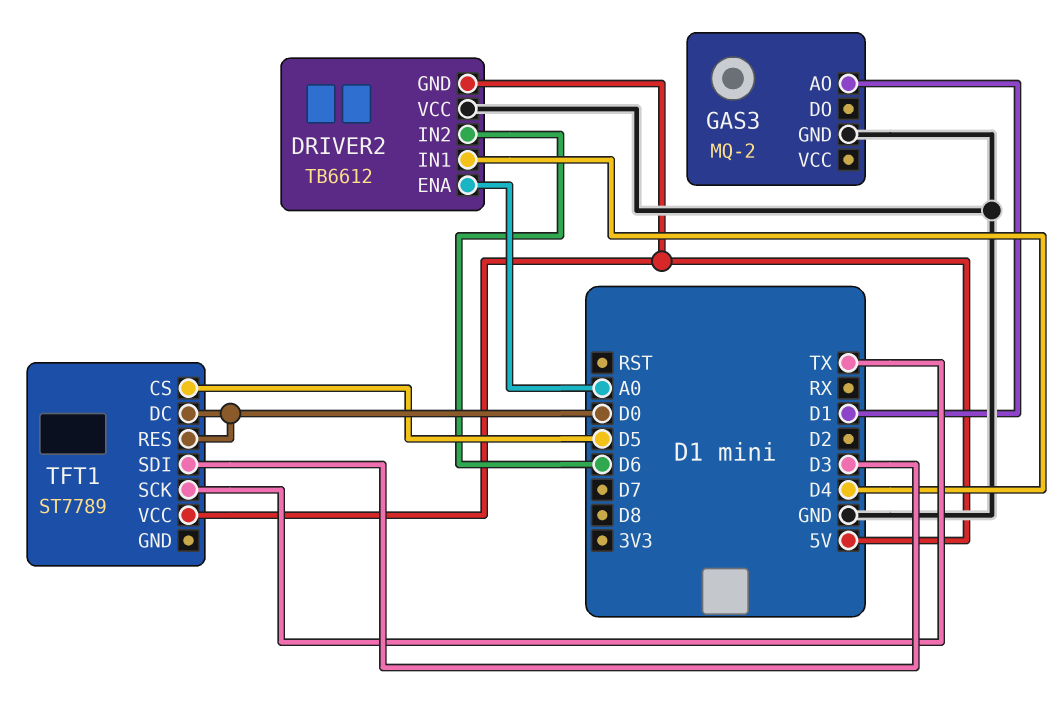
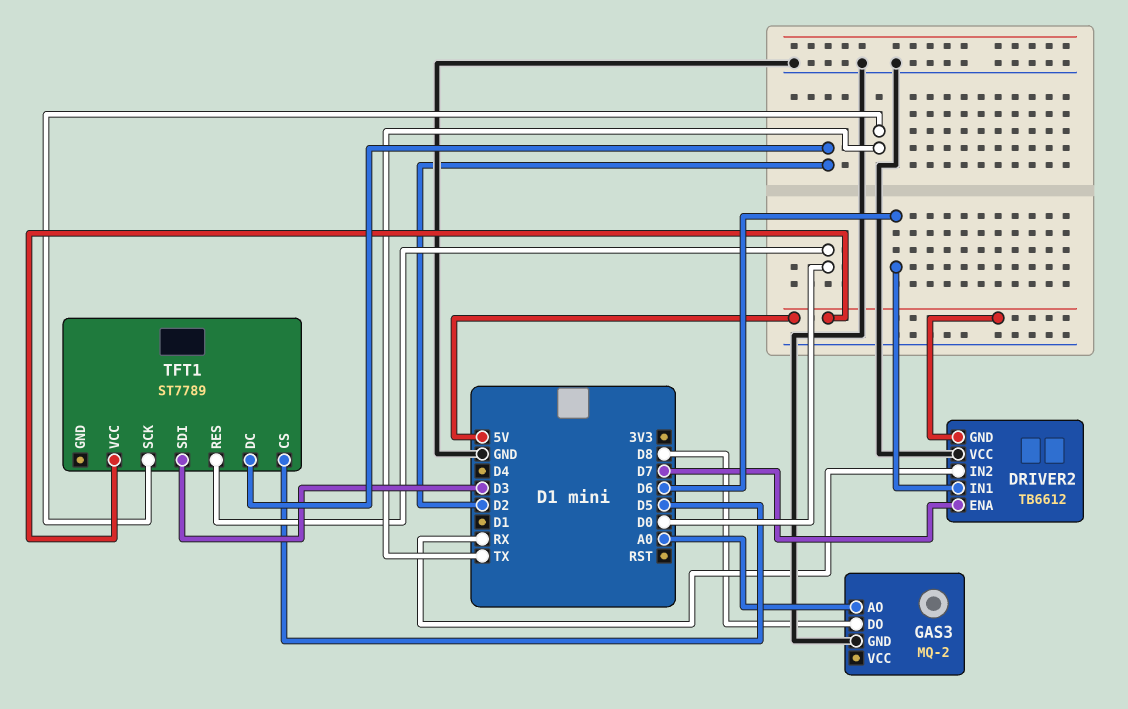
DRIVER2 pin ENA: A0 -> D7
DRIVER2 pin IN1: D4 -> D6
DRIVER2 pin IN2: D6 -> RX
GAS3 pin AO: D1 -> A0
GAS3 pin DO: none -> D8
TFT1 pin DC: D0 -> D2

